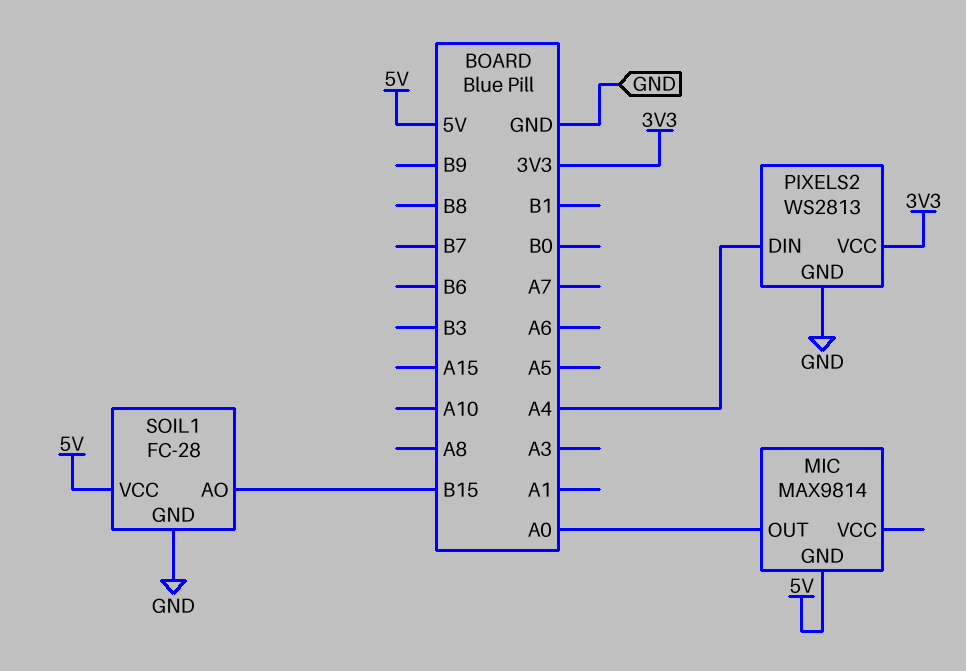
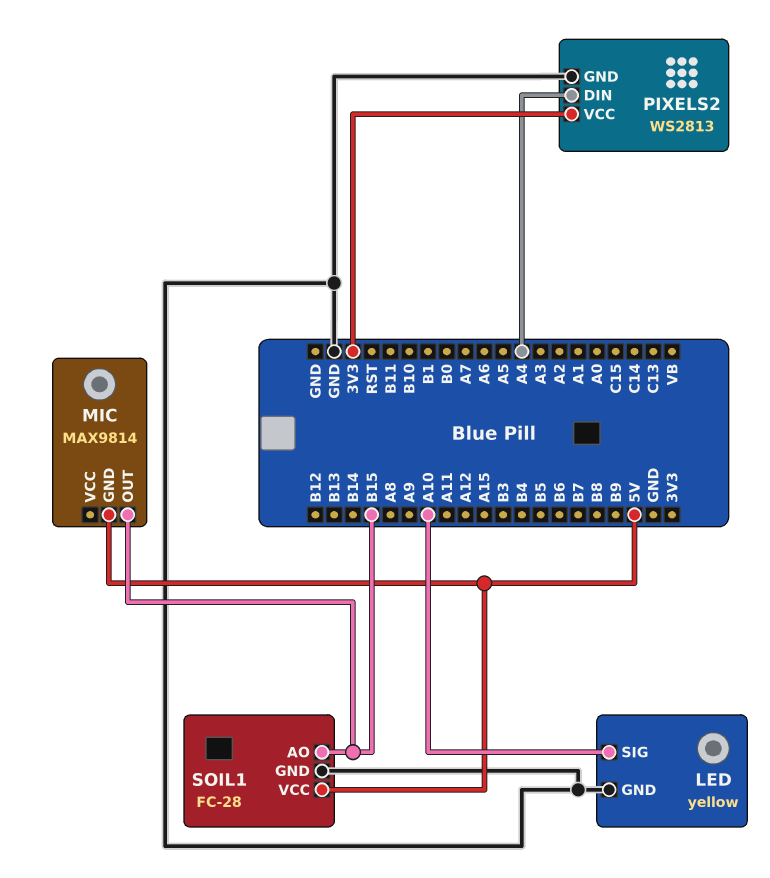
LED: none -> yellow
LED pin GND: none -> GND
LED pin SIG: none -> A10
MIC pin OUT: A0 -> B15

